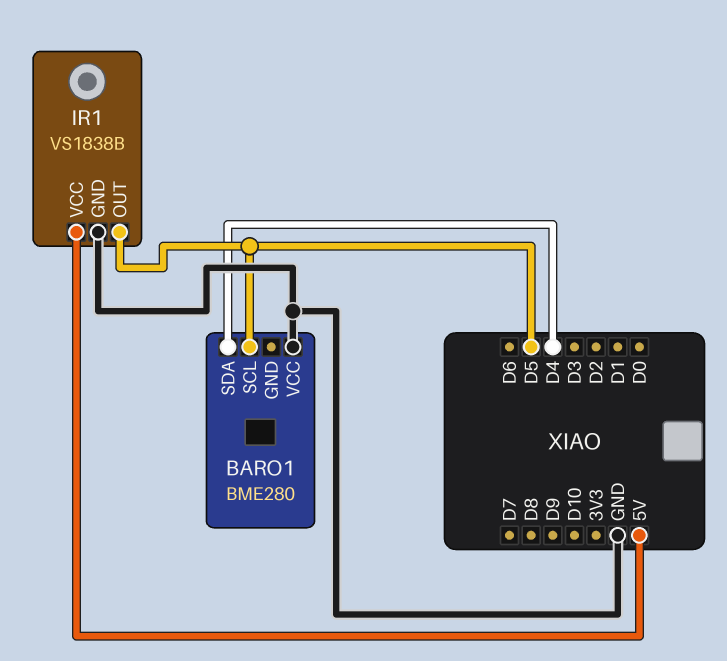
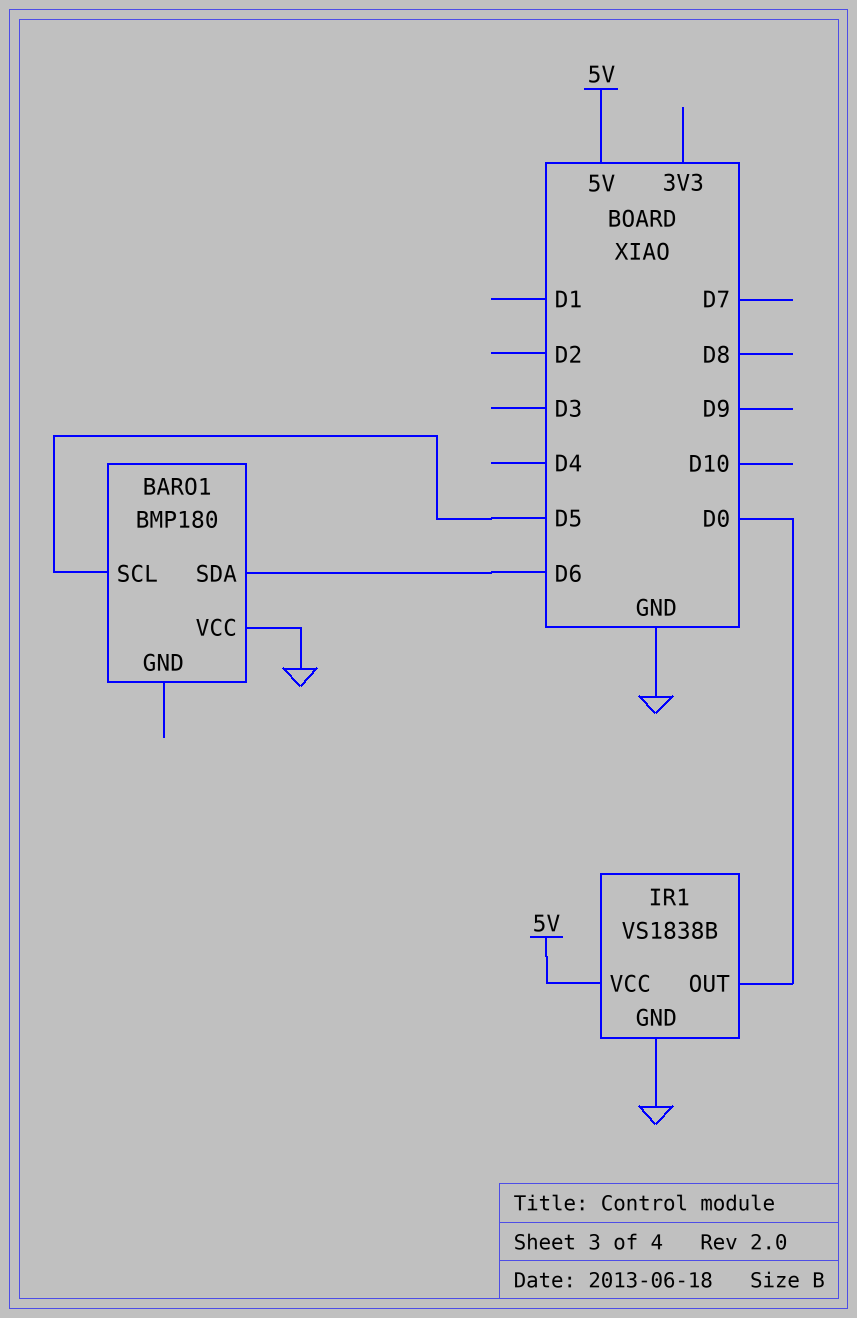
BARO1: BME280 -> BMP180
BARO1 pin SDA: D4 -> D6
IR1 pin OUT: D5 -> D0

